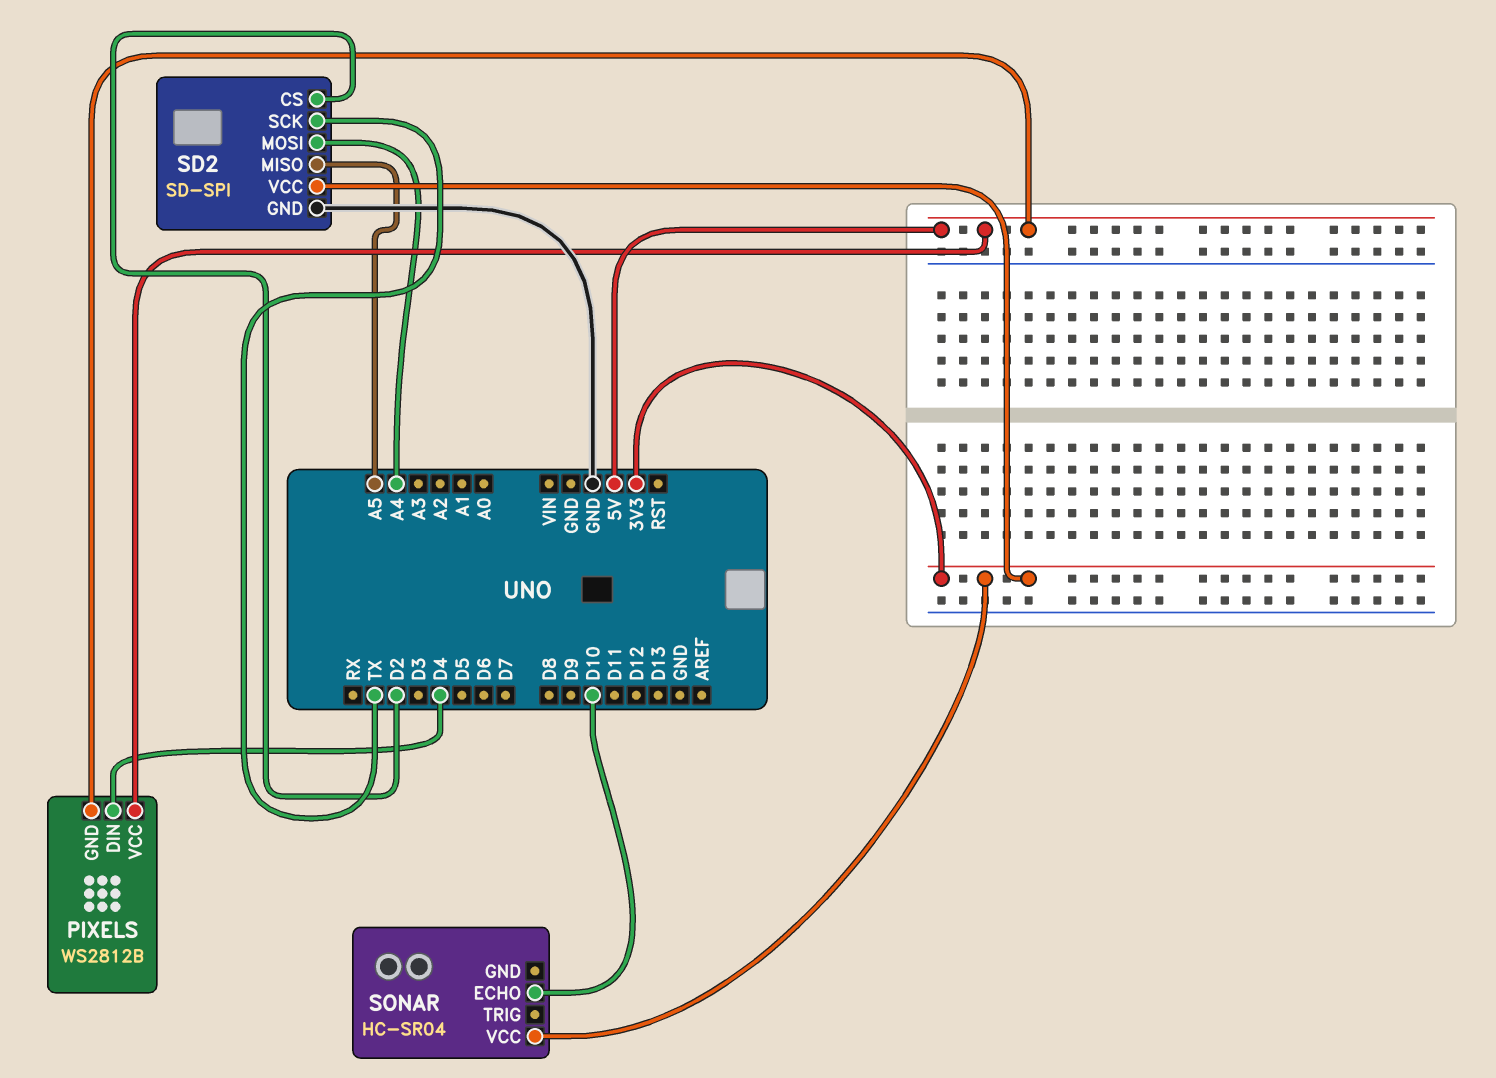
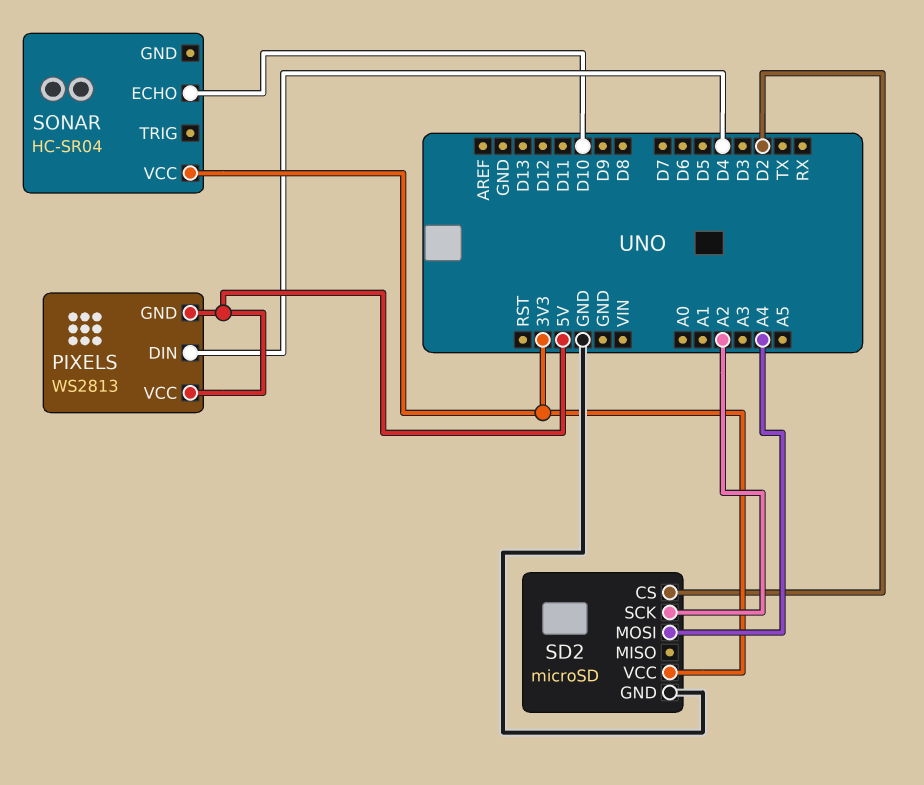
PIXELS: WS2812B -> WS2813
SD2: SD-SPI -> microSD
SD2 pin MISO: A5 -> none
SD2 pin SCK: TX -> A2

